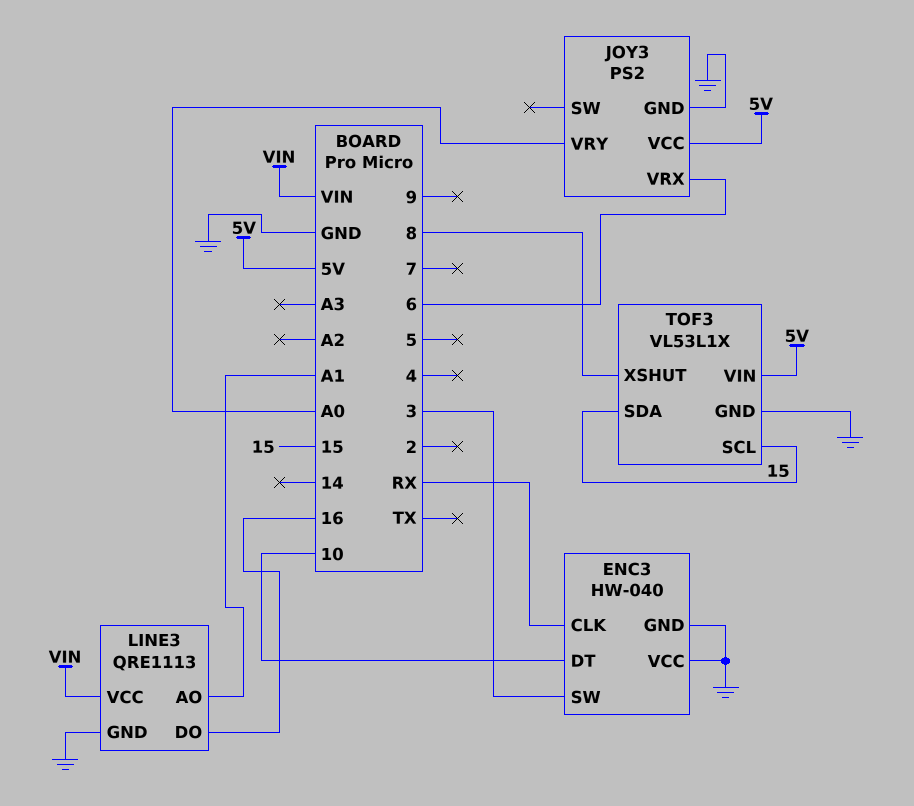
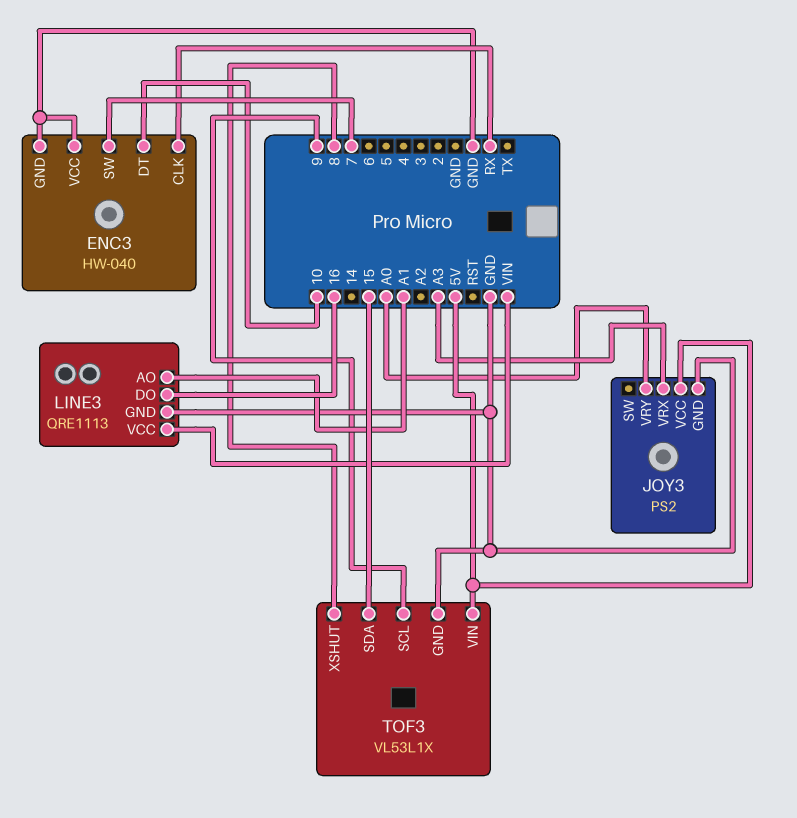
ENC3 pin SW: 3 -> 7
JOY3 pin VRX: 6 -> A3
TOF3 pin SCL: 15 -> 9

